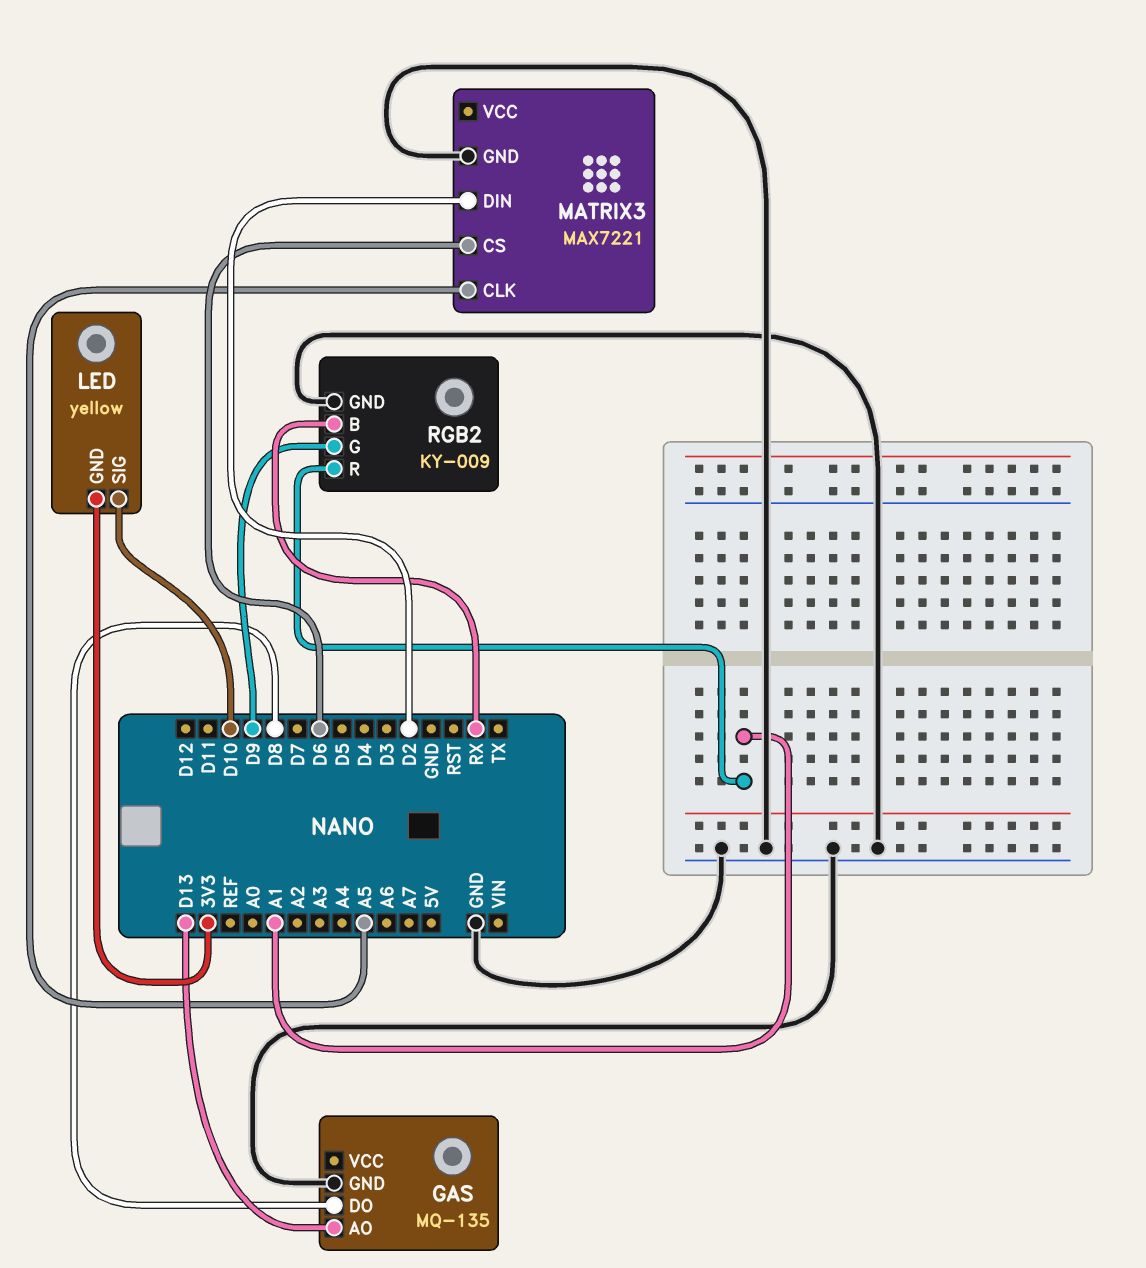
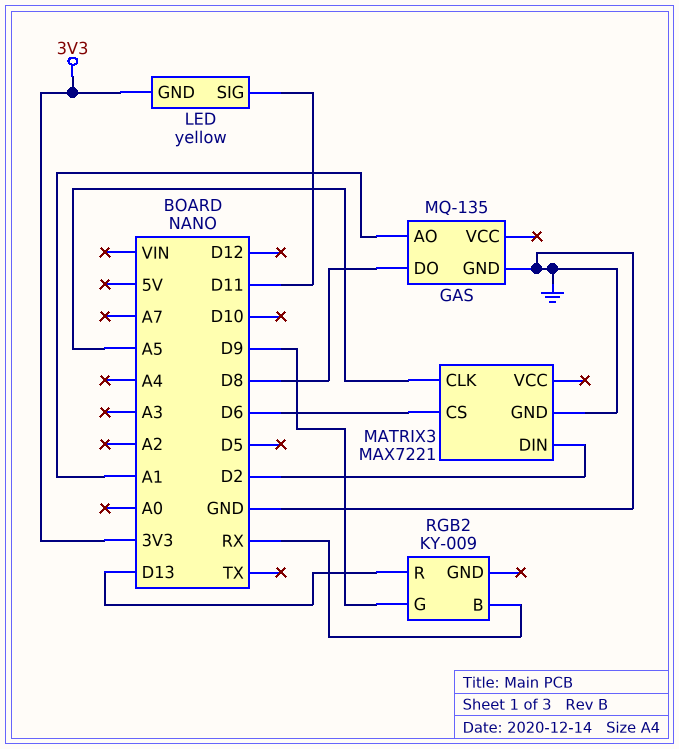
GAS pin AO: D13 -> A1
LED pin SIG: D10 -> D11
RGB2 pin GND: GND -> none
RGB2 pin R: A1 -> D13

